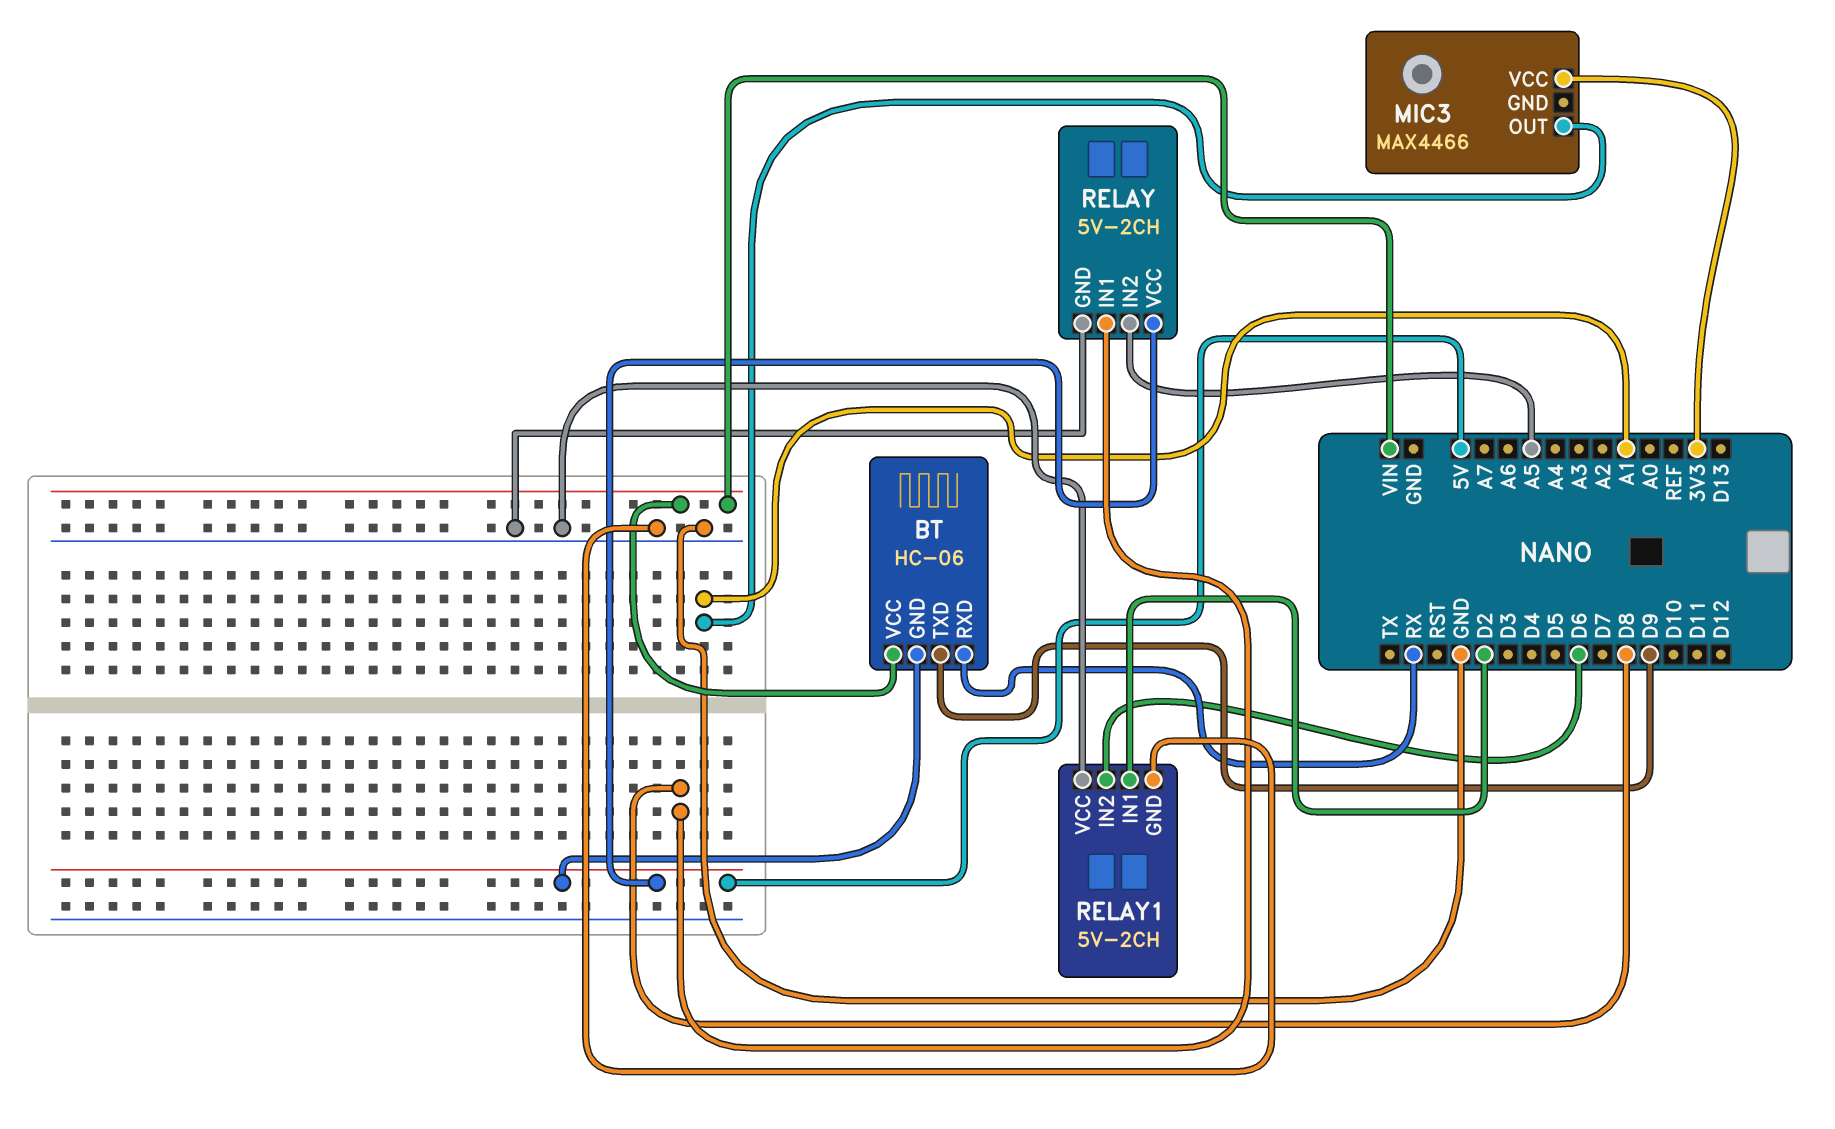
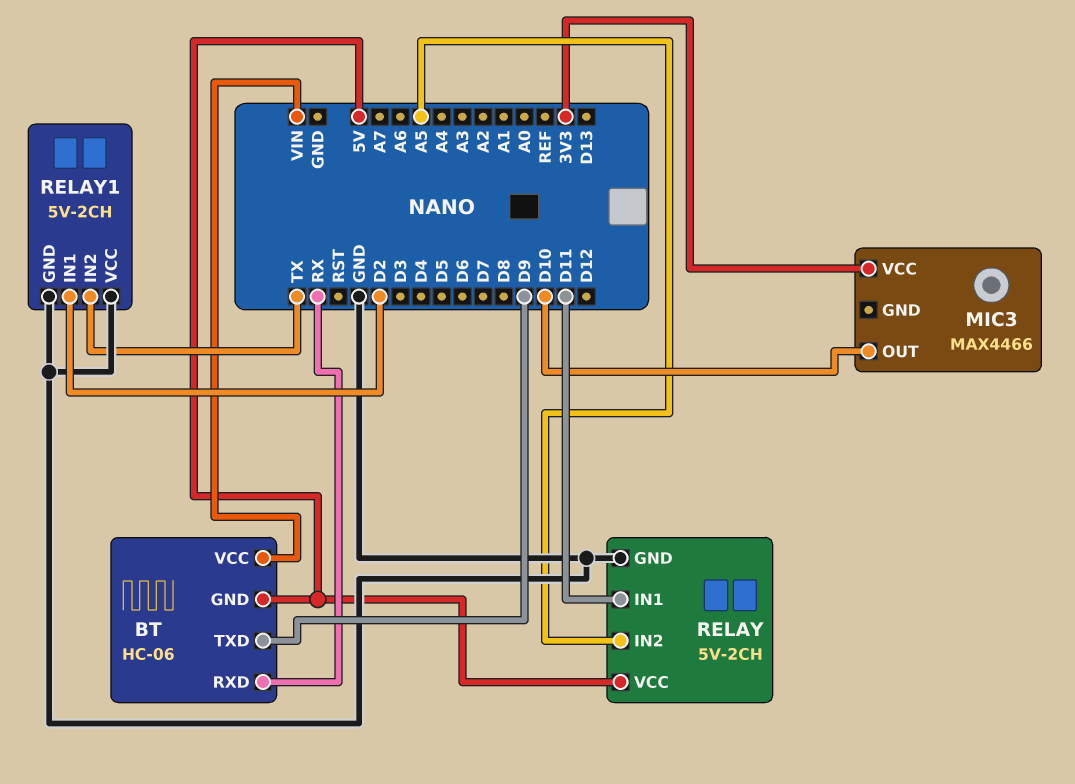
MIC3 pin OUT: A1 -> D10
RELAY pin IN1: D8 -> D11
RELAY1 pin IN2: D6 -> TX

